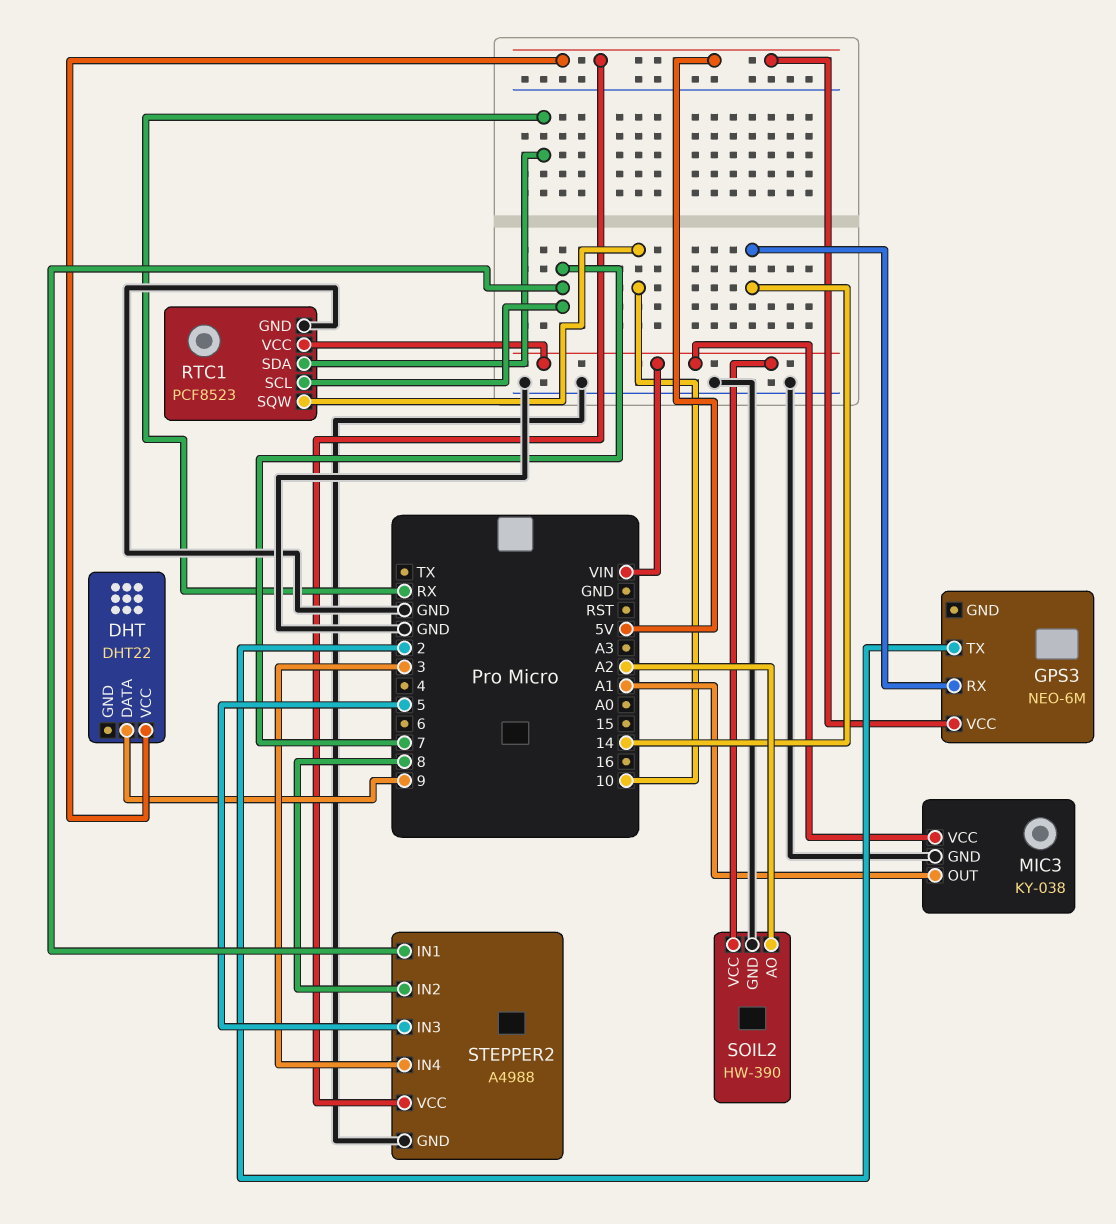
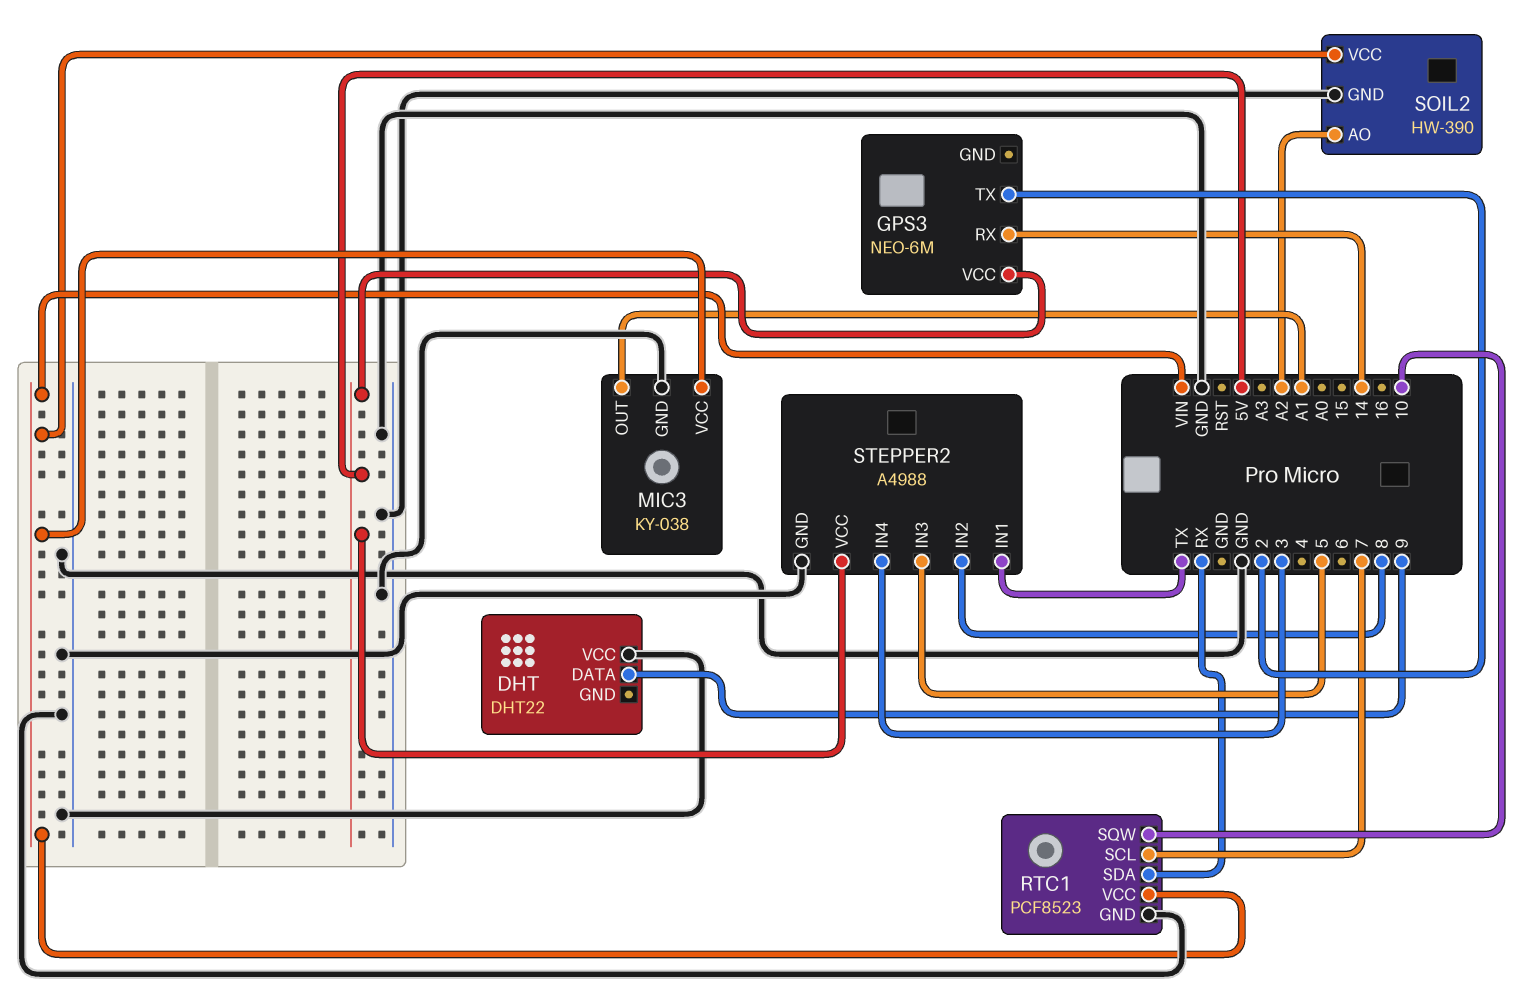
DHT pin VCC: 5V -> GND
STEPPER2 pin IN1: 7 -> TX

